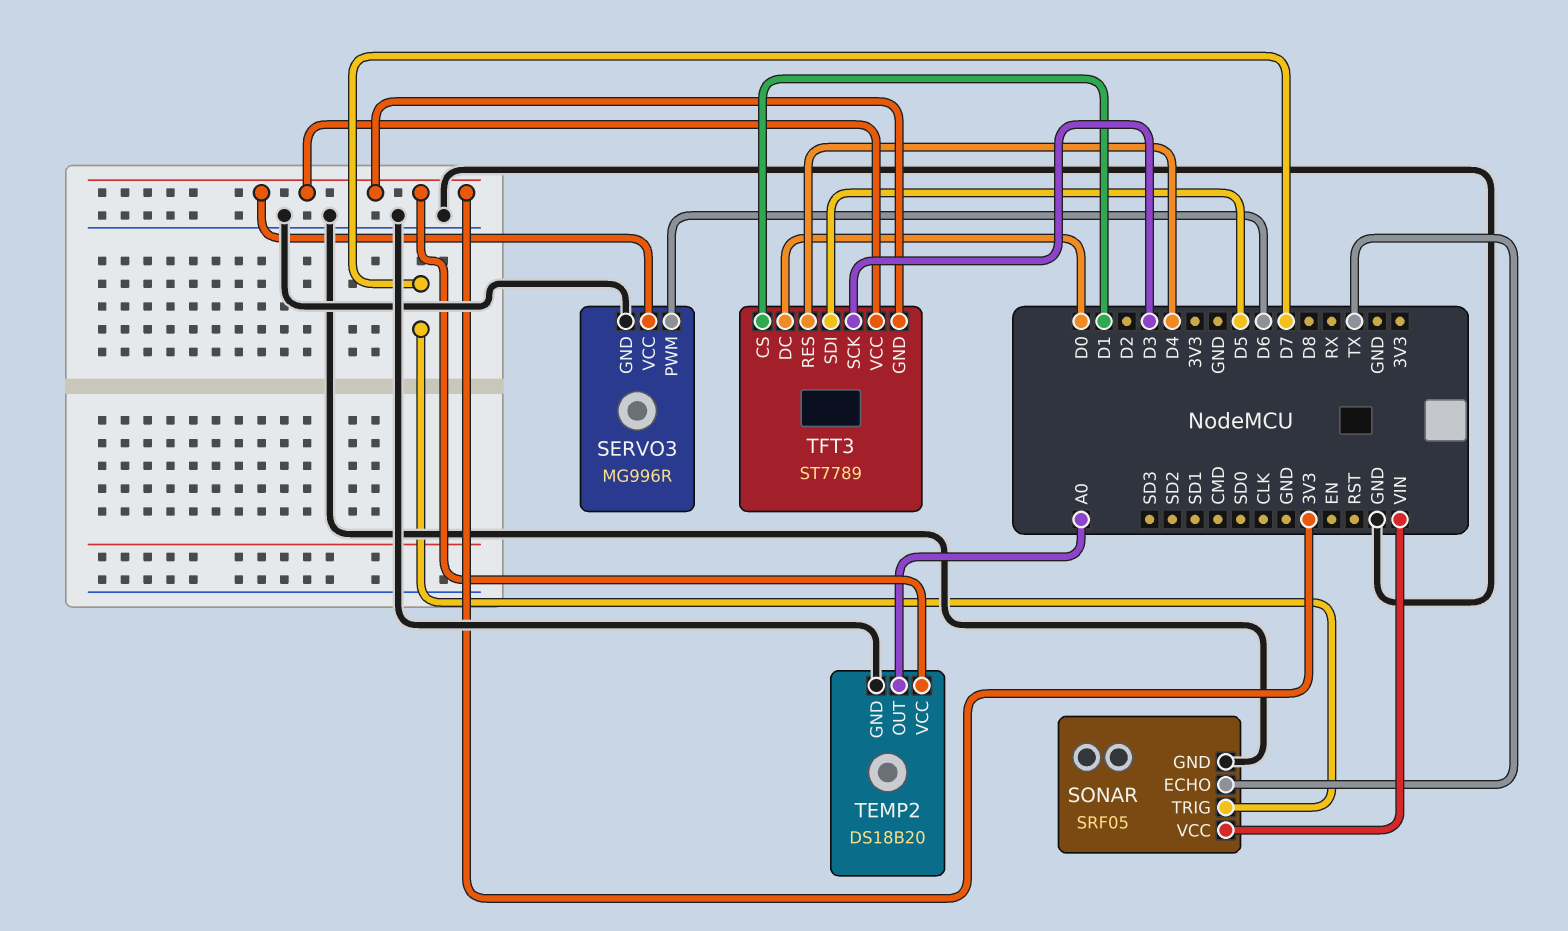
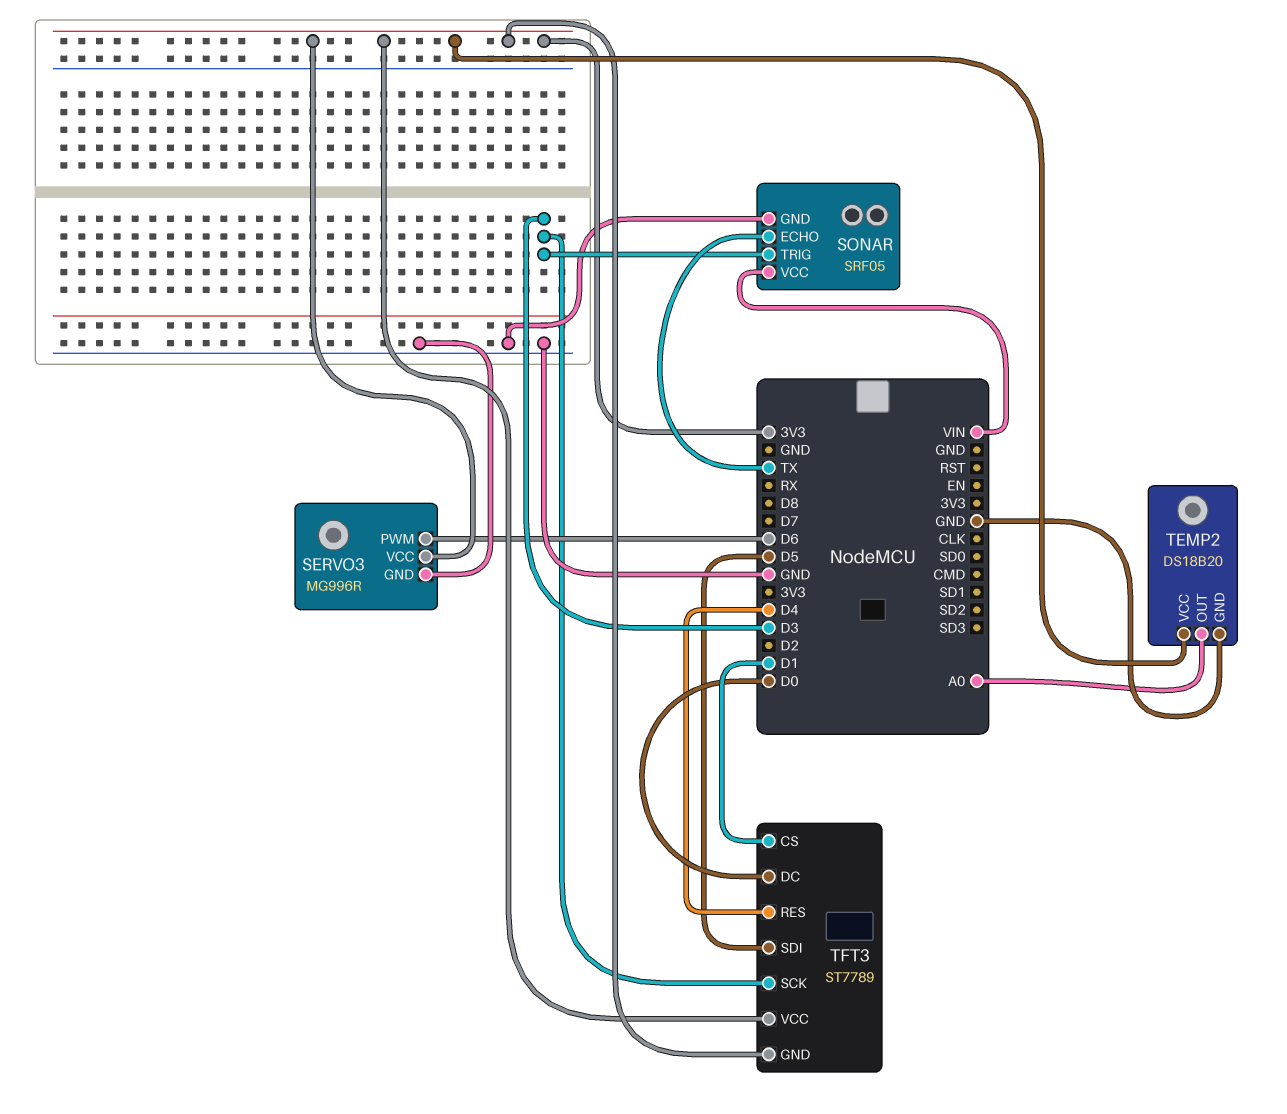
SONAR pin TRIG: D7 -> D3

